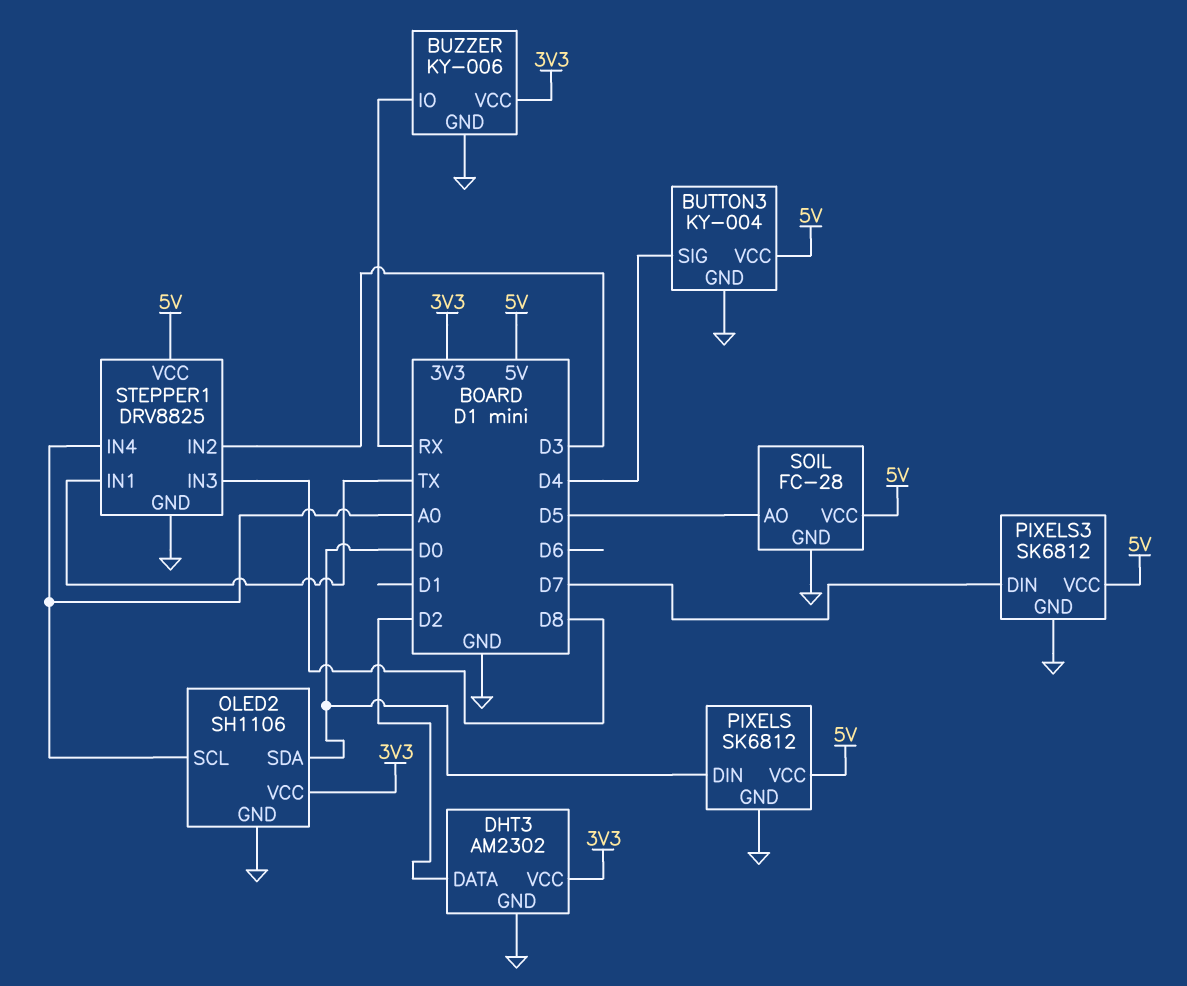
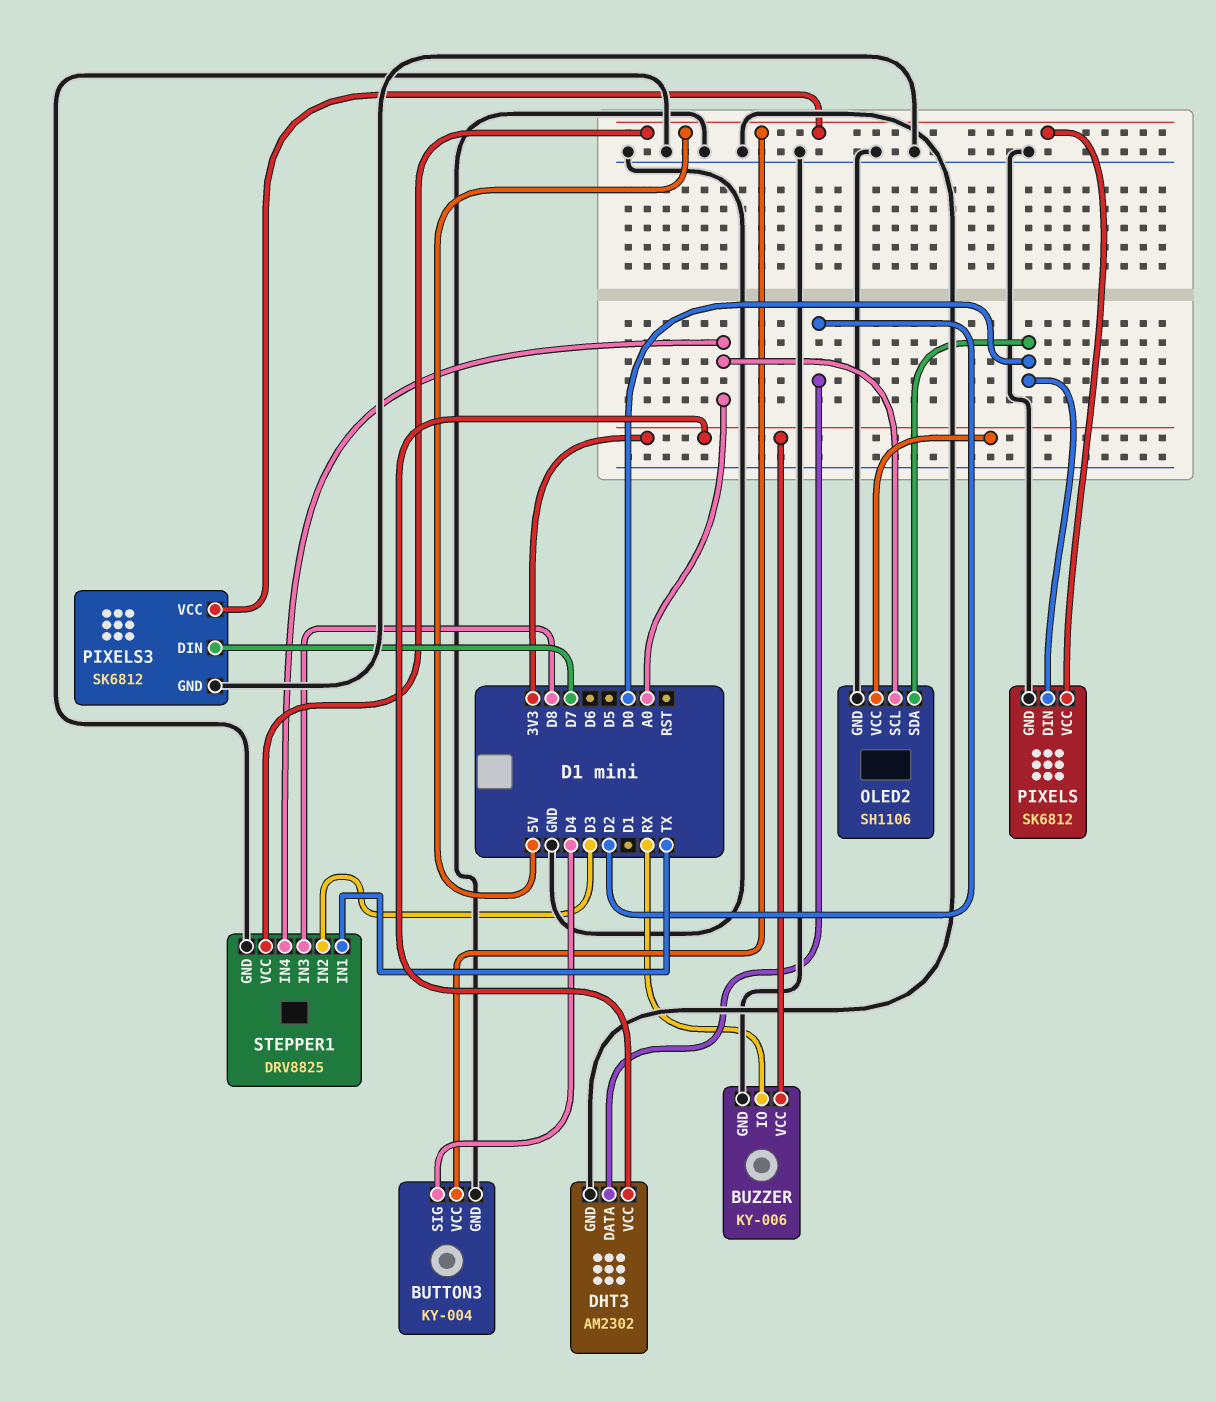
SOIL: FC-28 -> none
SOIL pin AO: D5 -> none
SOIL pin GND: GND -> none
SOIL pin VCC: 5V -> none

